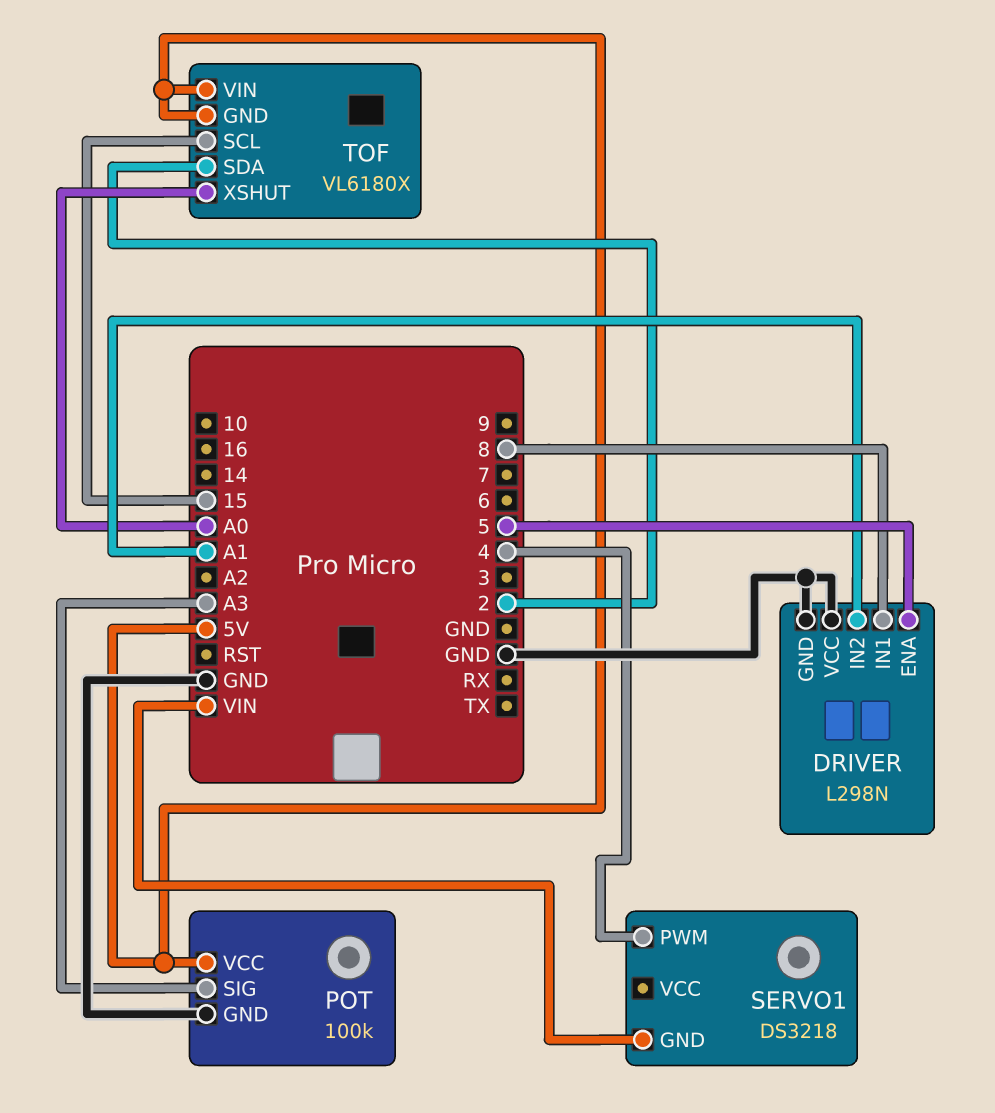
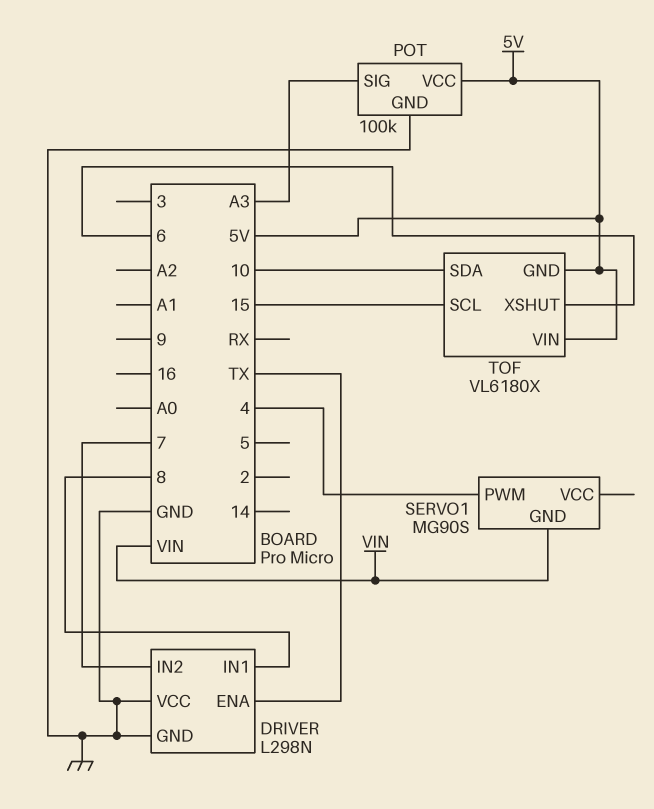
DRIVER pin ENA: 5 -> TX
DRIVER pin IN2: A1 -> 7
SERVO1: DS3218 -> MG90S
TOF pin SDA: 2 -> 10
TOF pin XSHUT: A0 -> 6

